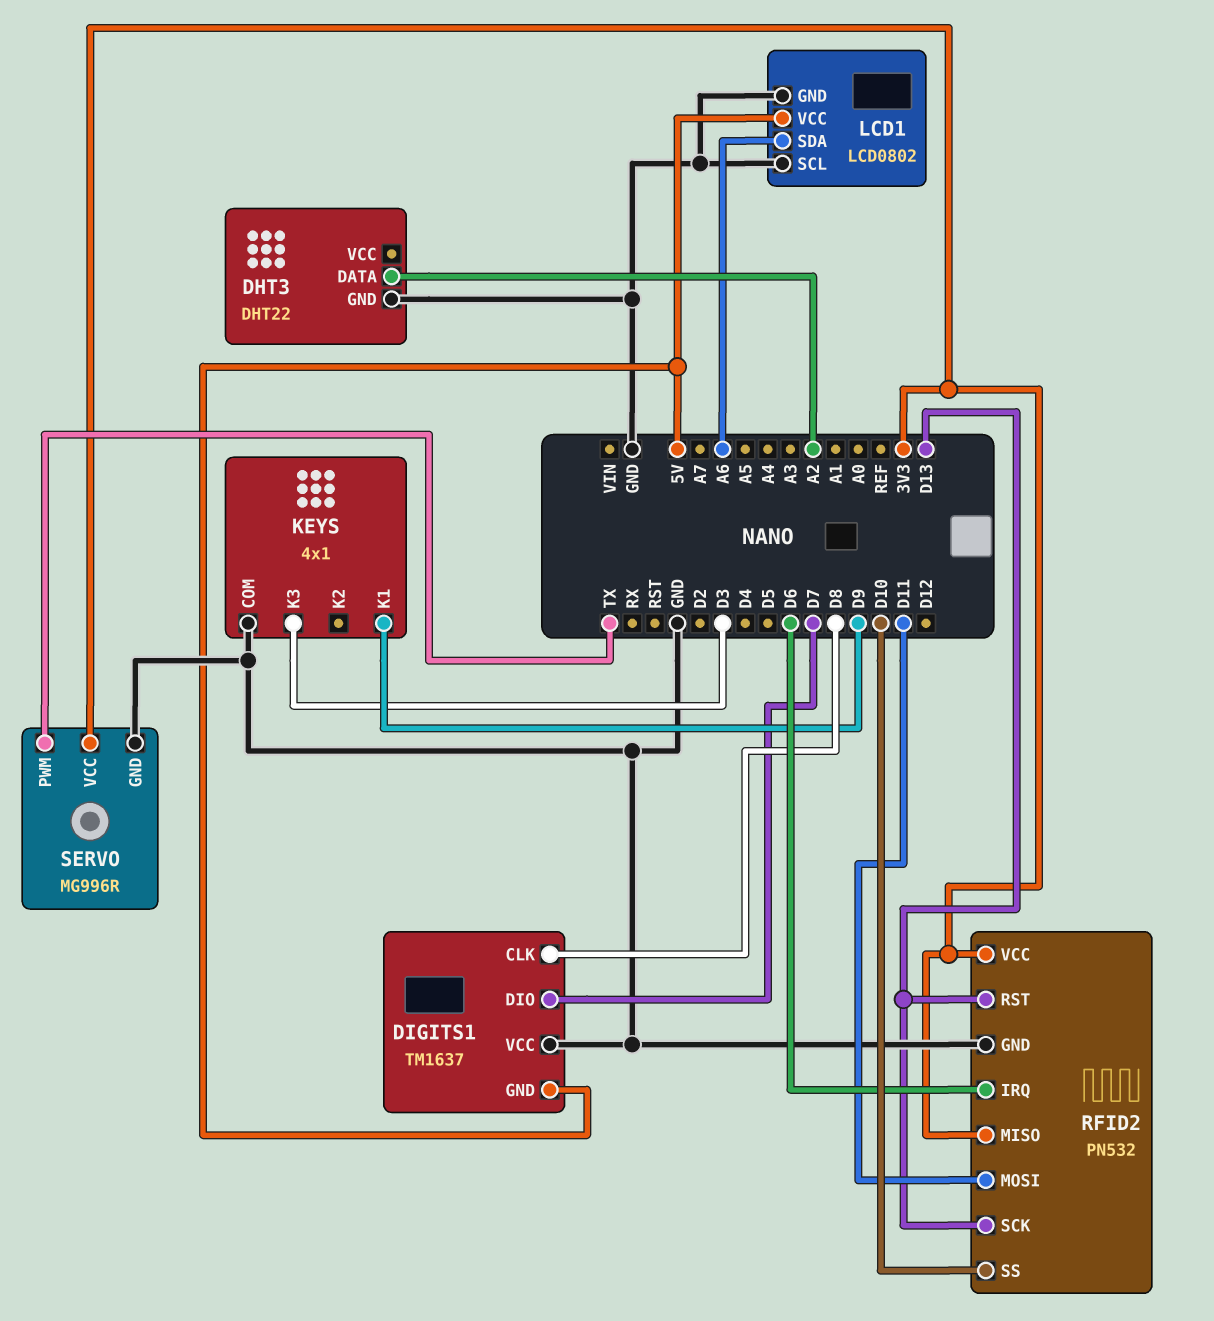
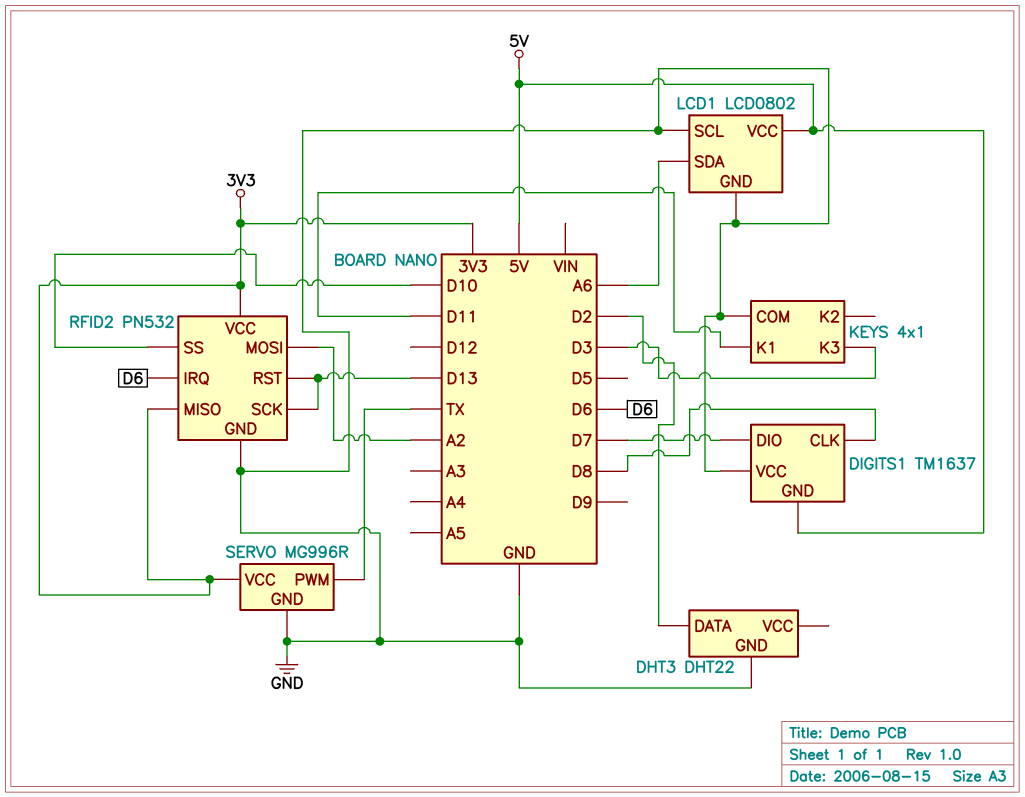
DHT3 pin DATA: A2 -> D2
KEYS pin K1: D9 -> D11
RFID2 pin MOSI: D11 -> A2

